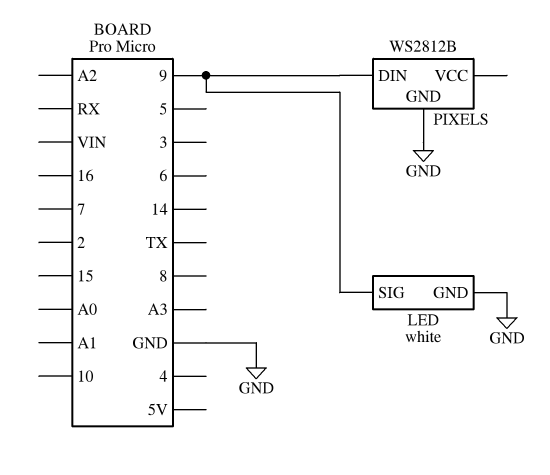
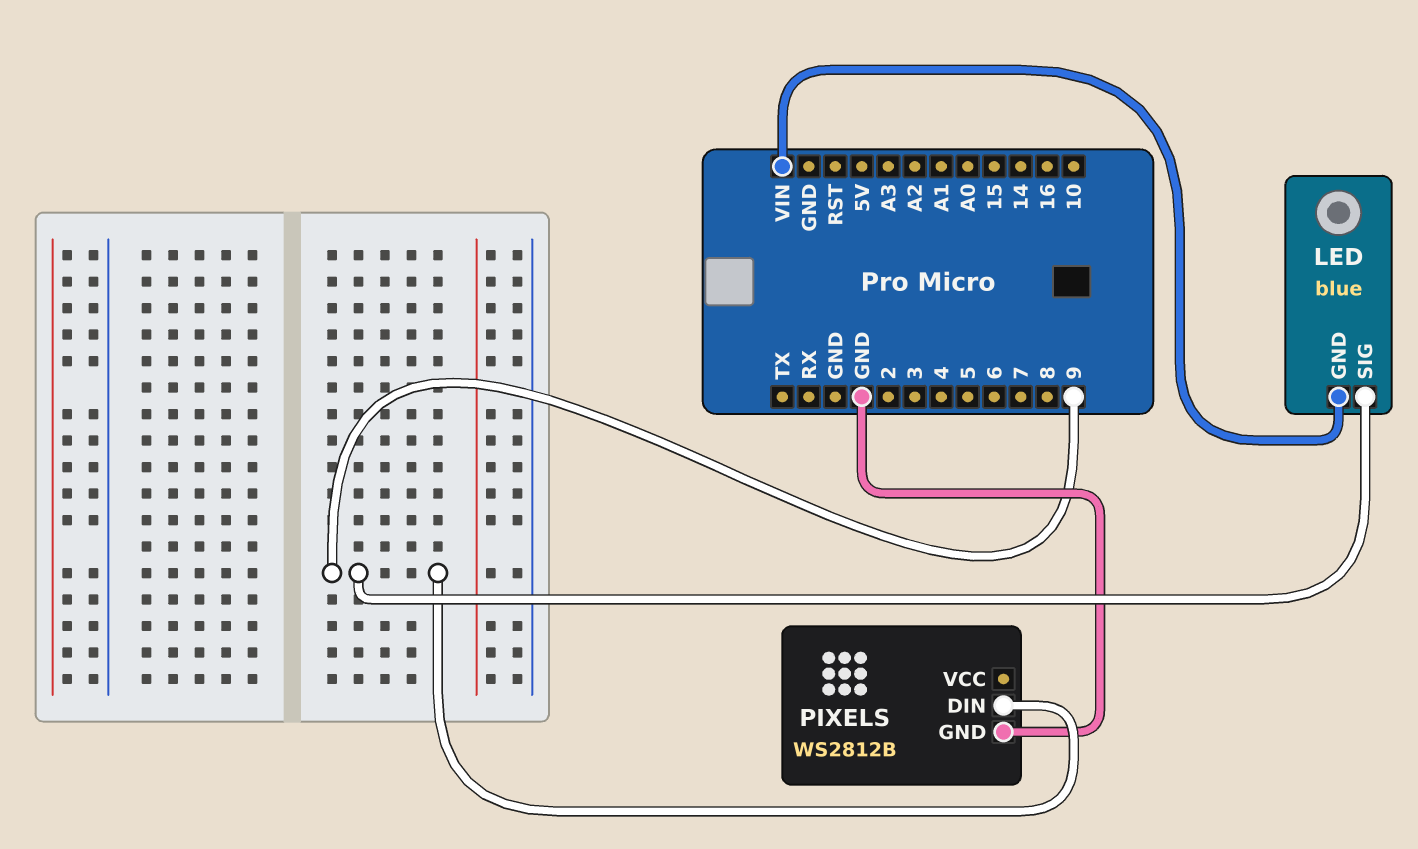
LED: white -> blue
LED pin GND: GND -> VIN

